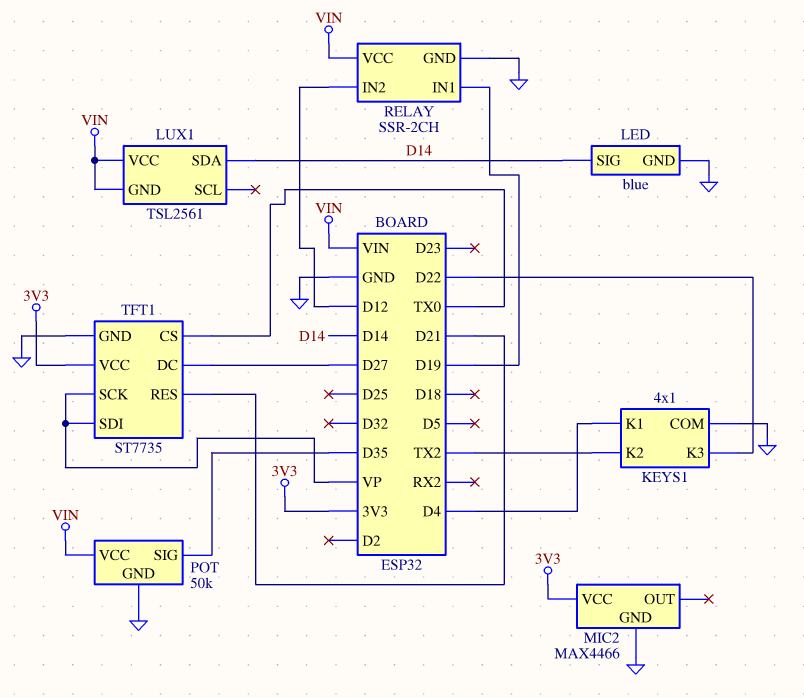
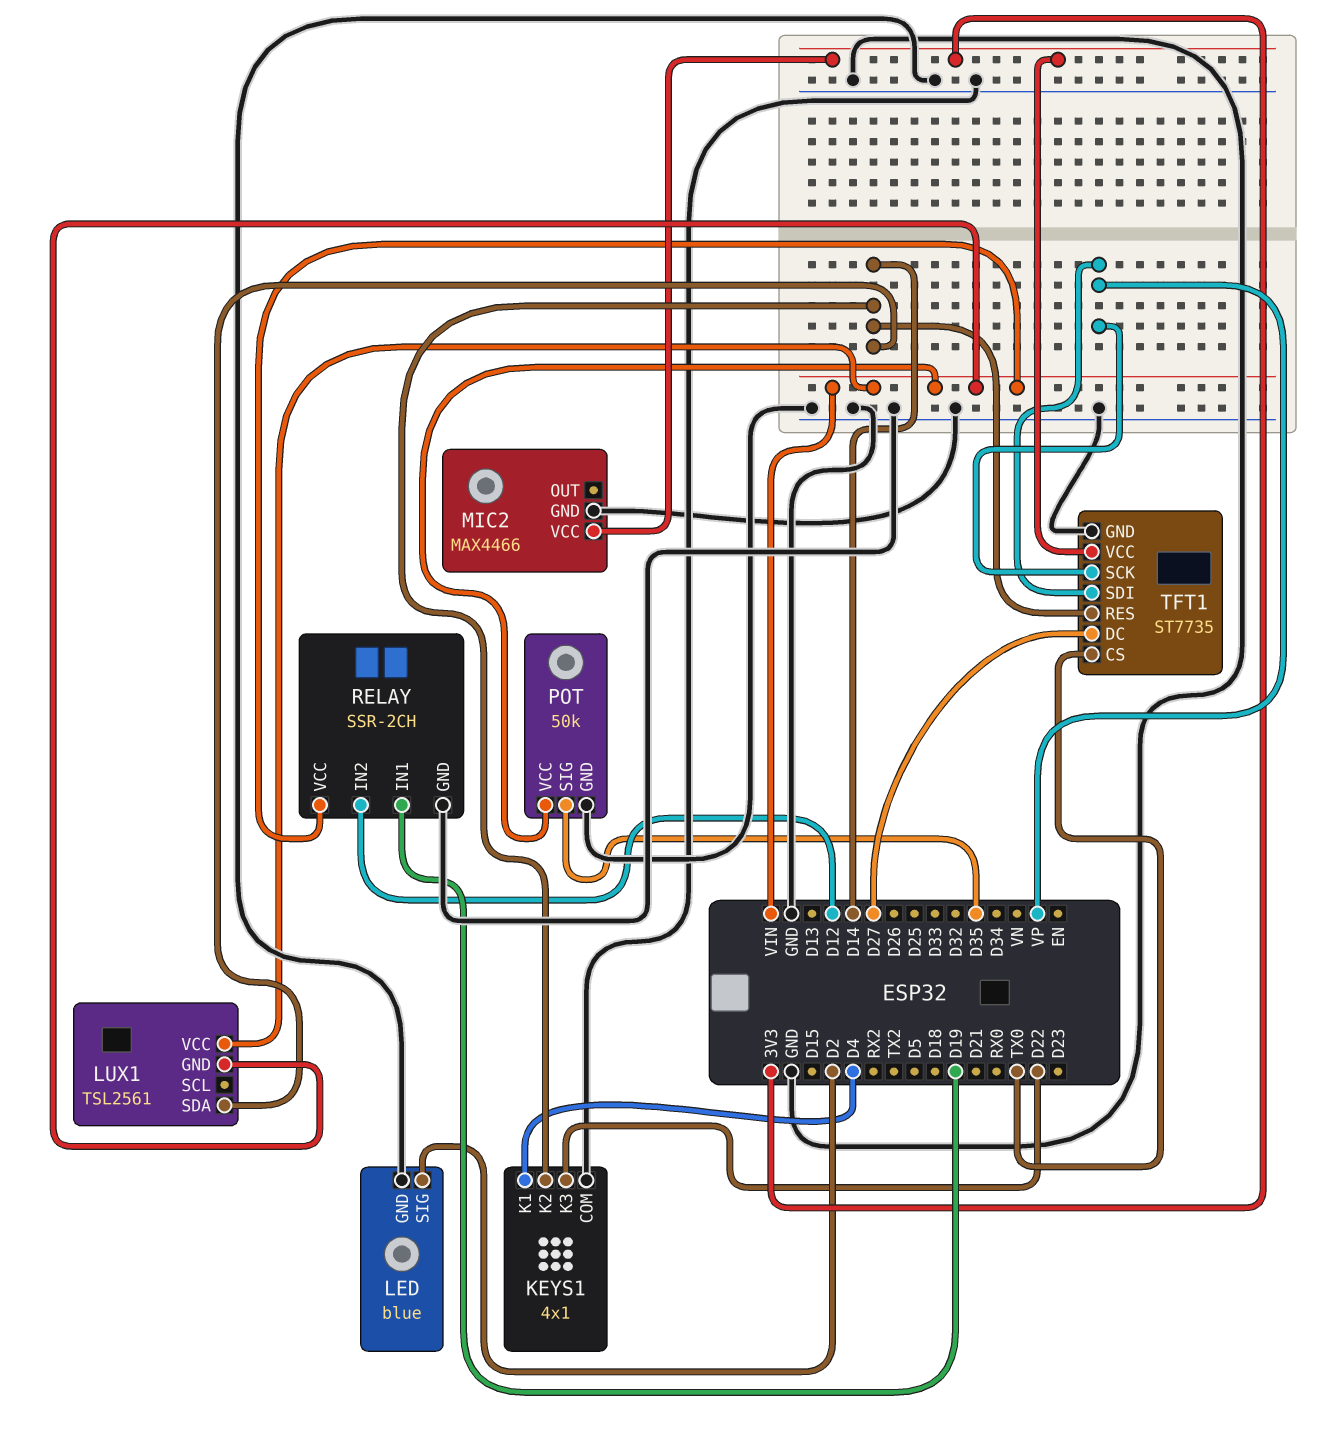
KEYS1 pin K2: TX2 -> D14
LED pin SIG: D14 -> D2
TFT1 pin RES: D21 -> D14

